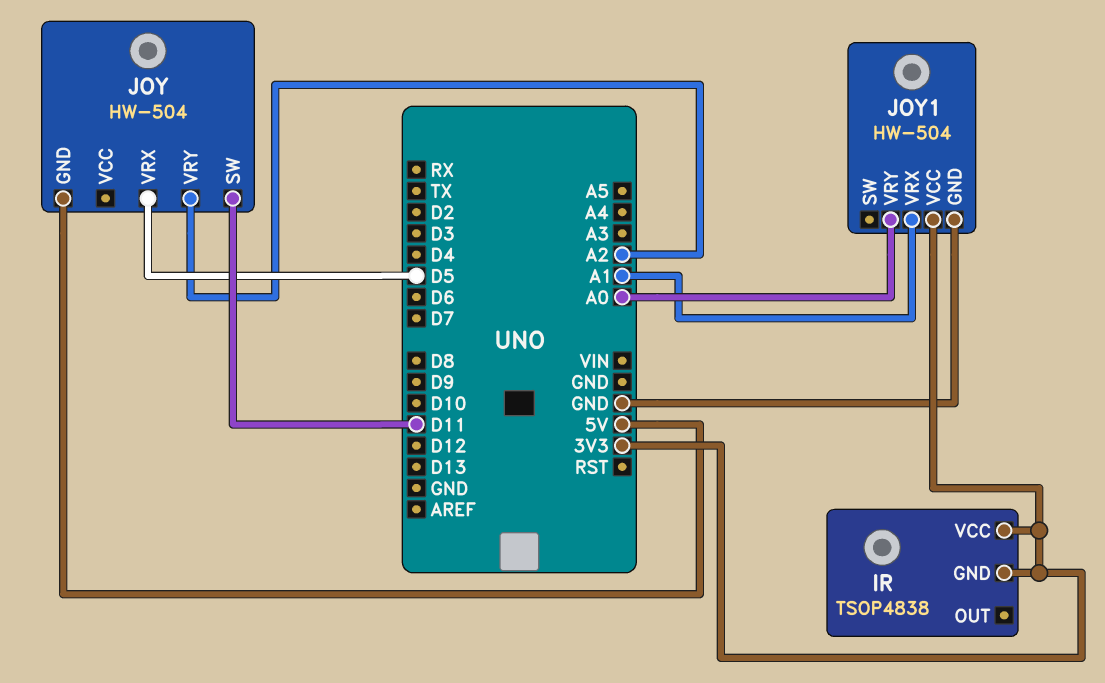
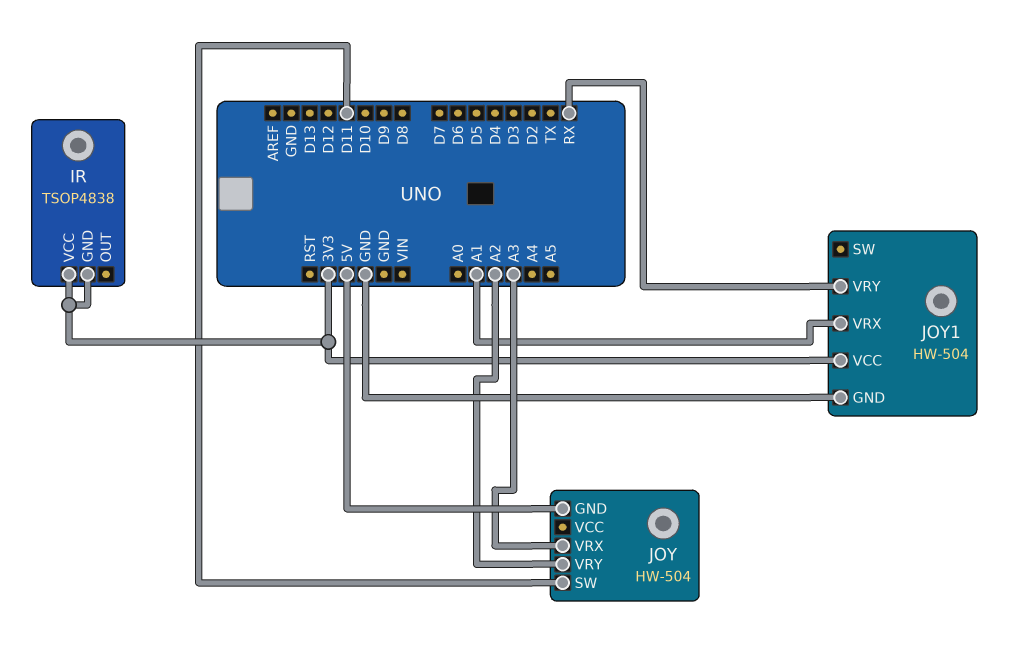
JOY pin VRX: D5 -> A3
JOY1 pin VRY: A0 -> RX

